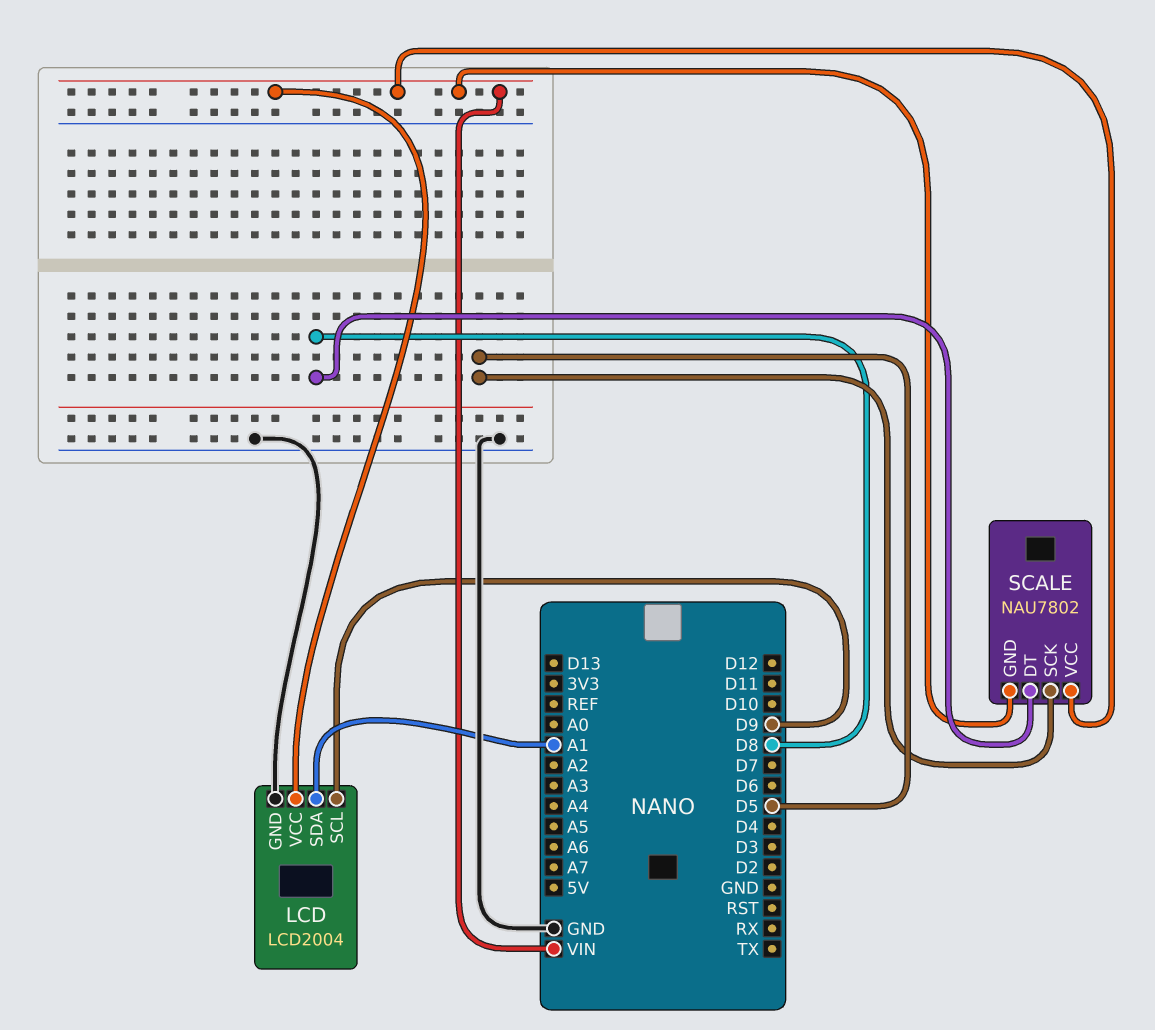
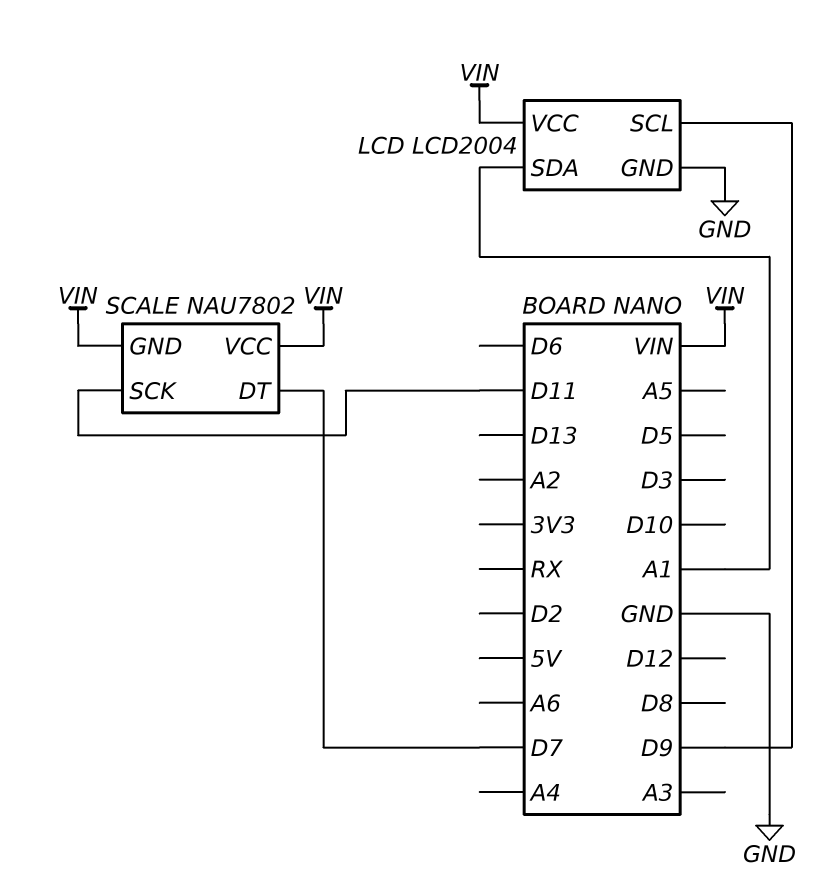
SCALE pin DT: D8 -> D7
SCALE pin SCK: D5 -> D11

